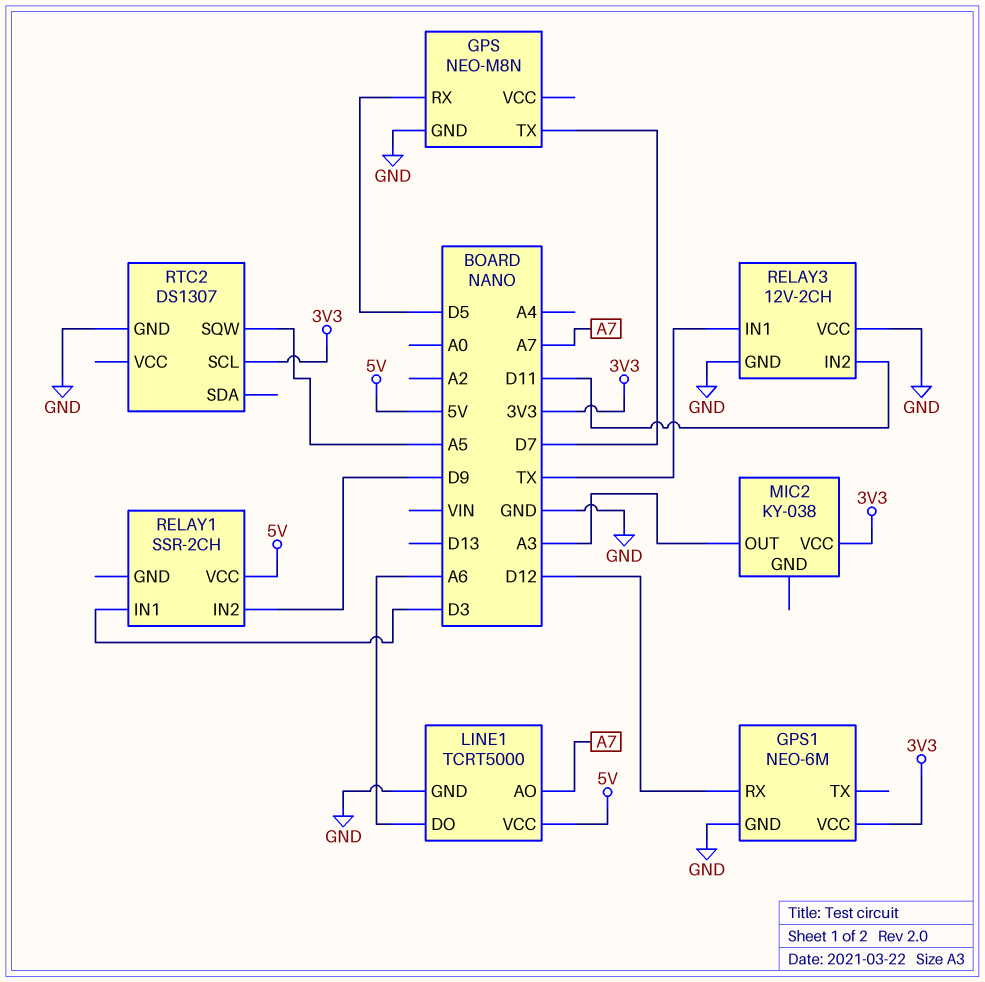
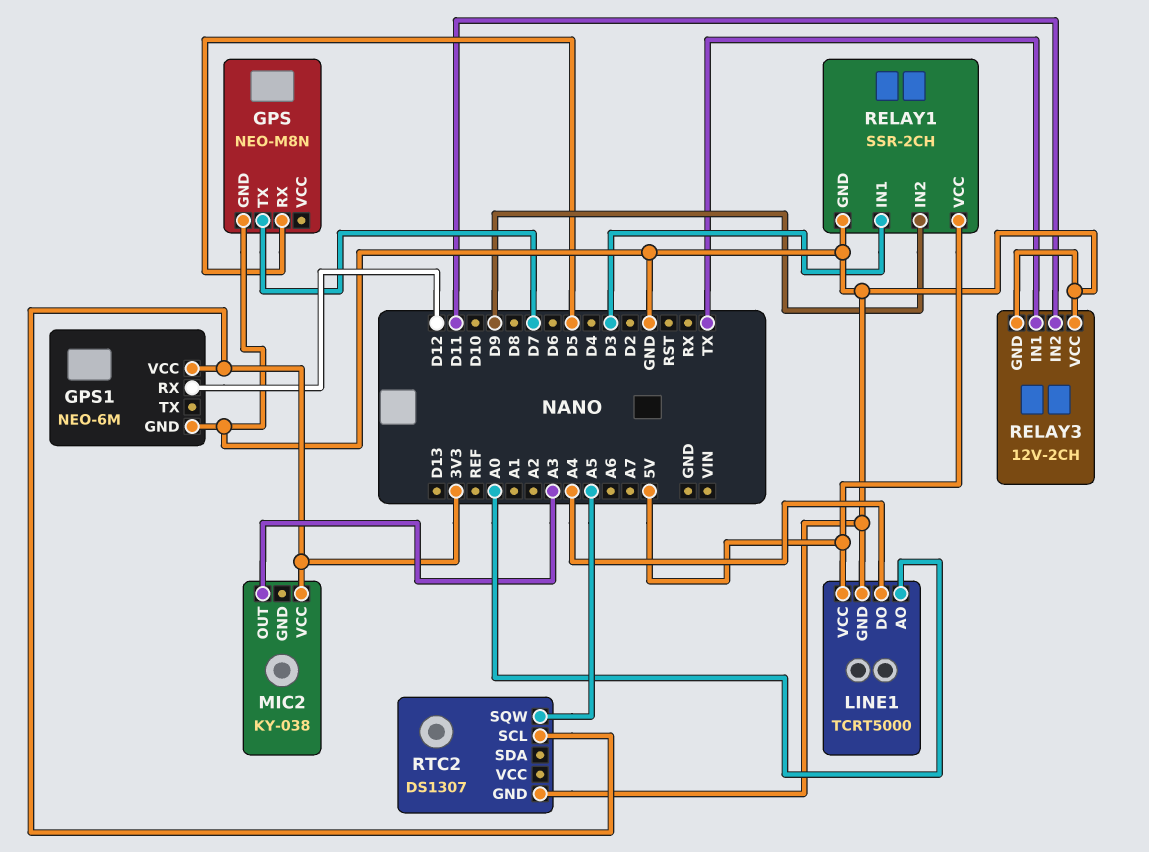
LINE1 pin AO: A7 -> A0
LINE1 pin DO: A6 -> A4
RELAY1 pin GND: none -> GND

